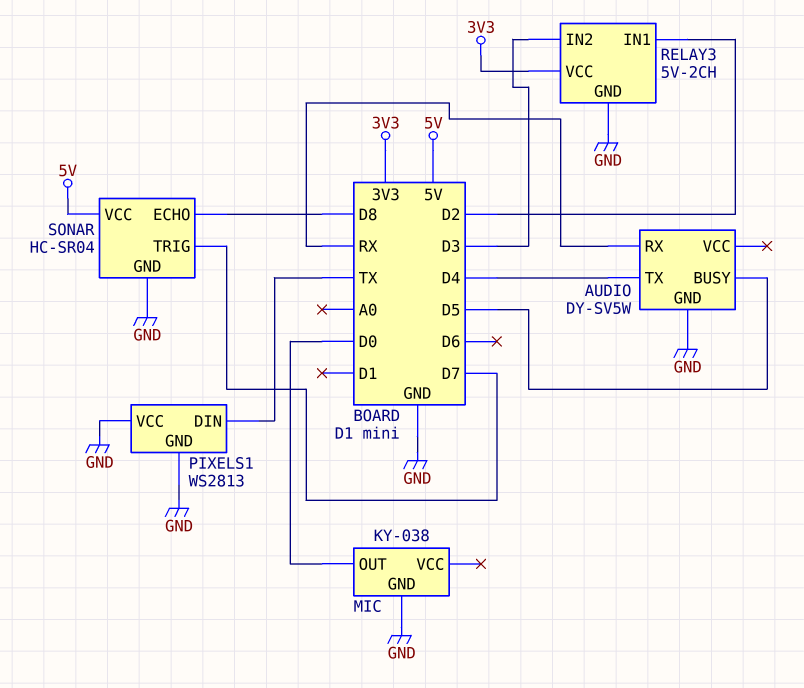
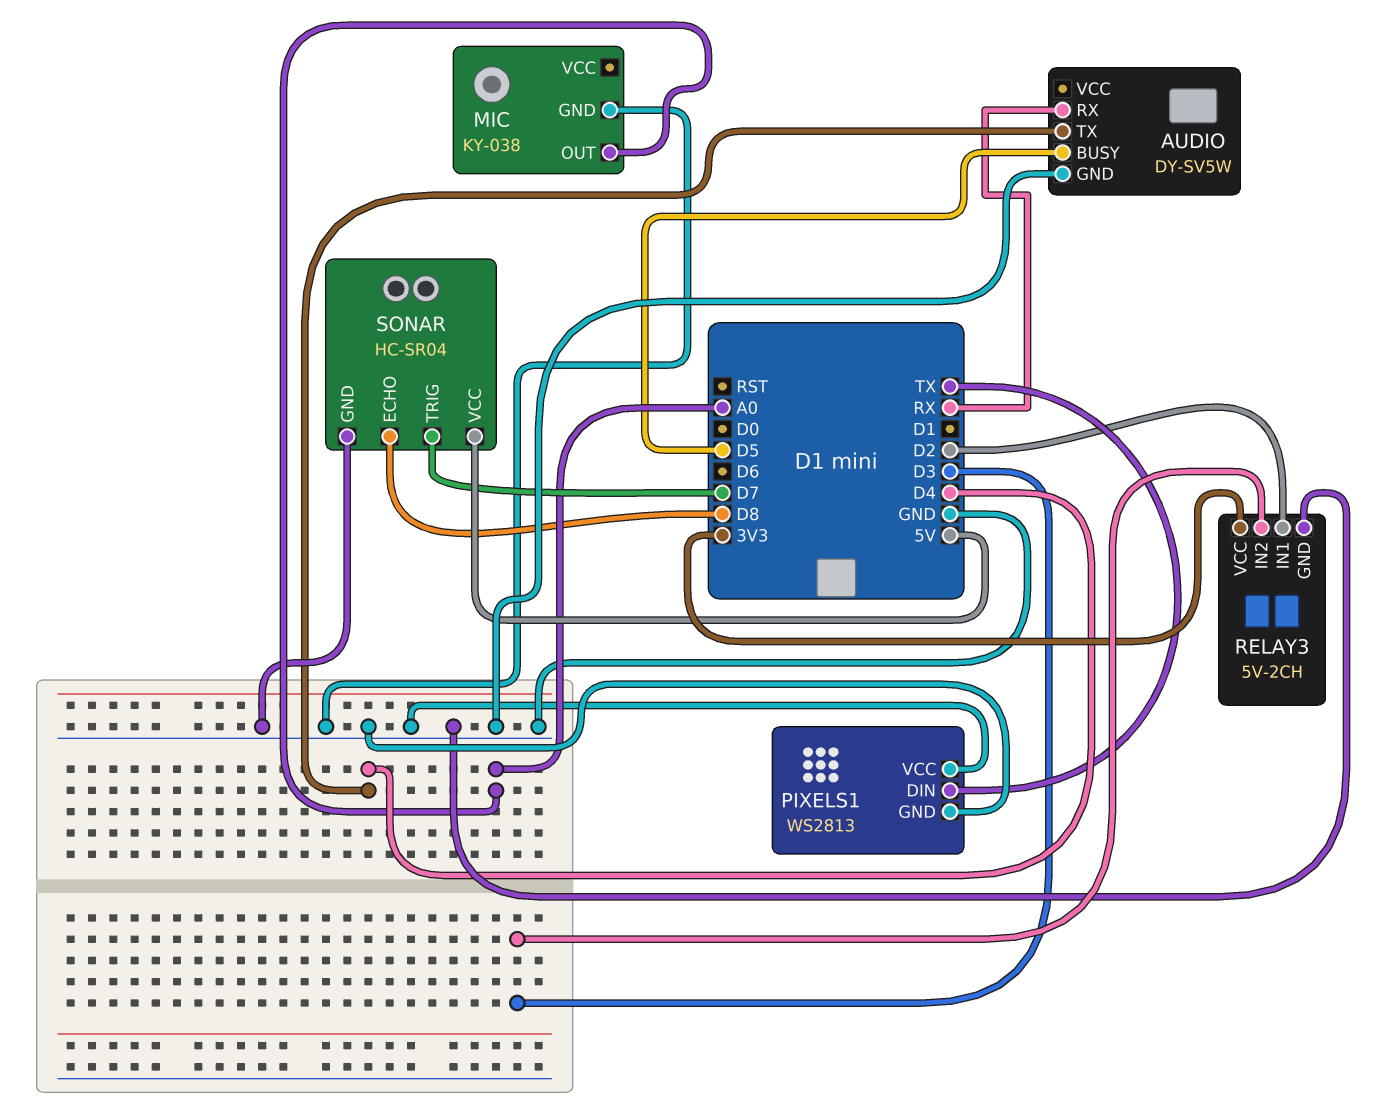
MIC pin OUT: D0 -> A0

